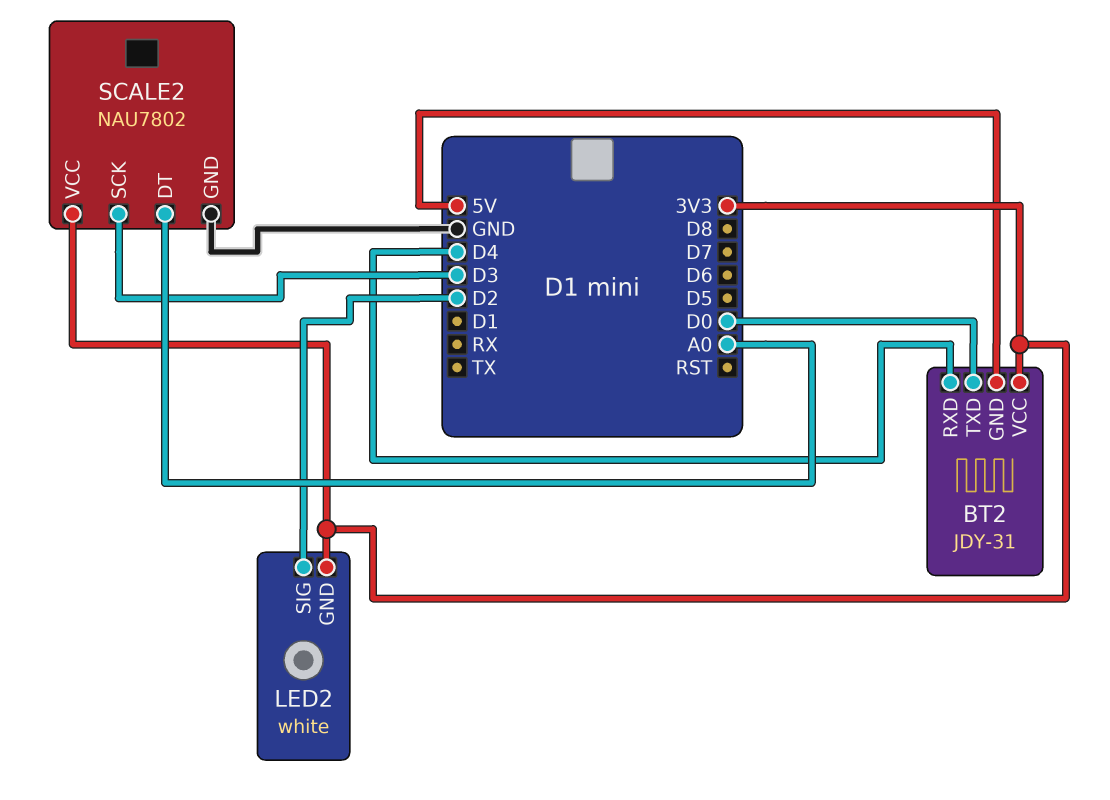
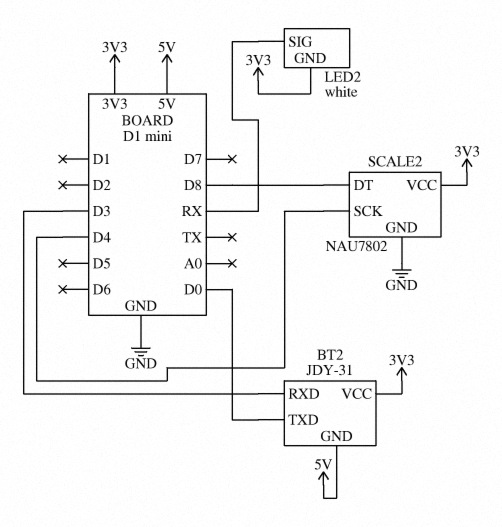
BT2 pin RXD: D4 -> D3
LED2 pin SIG: D2 -> RX
SCALE2 pin DT: A0 -> D8
SCALE2 pin SCK: D3 -> D4

